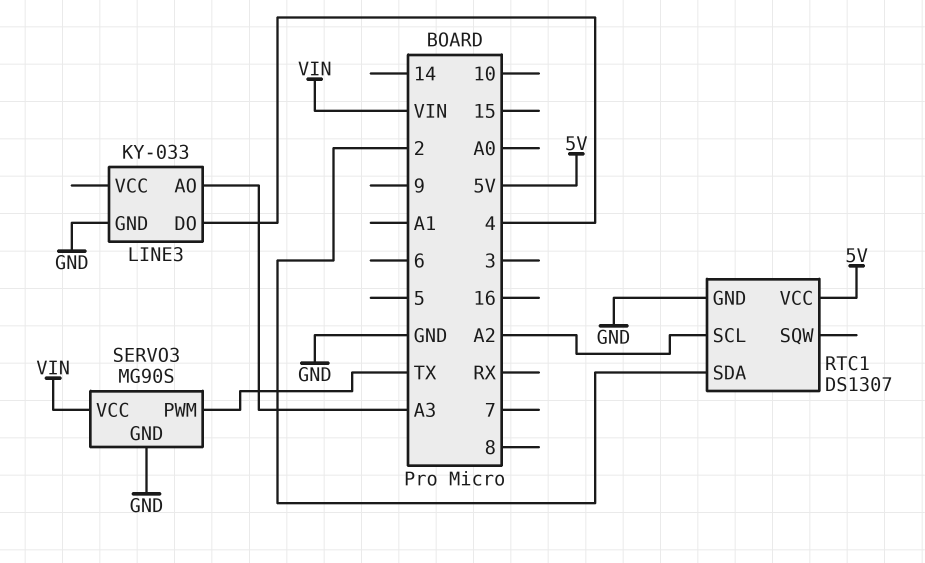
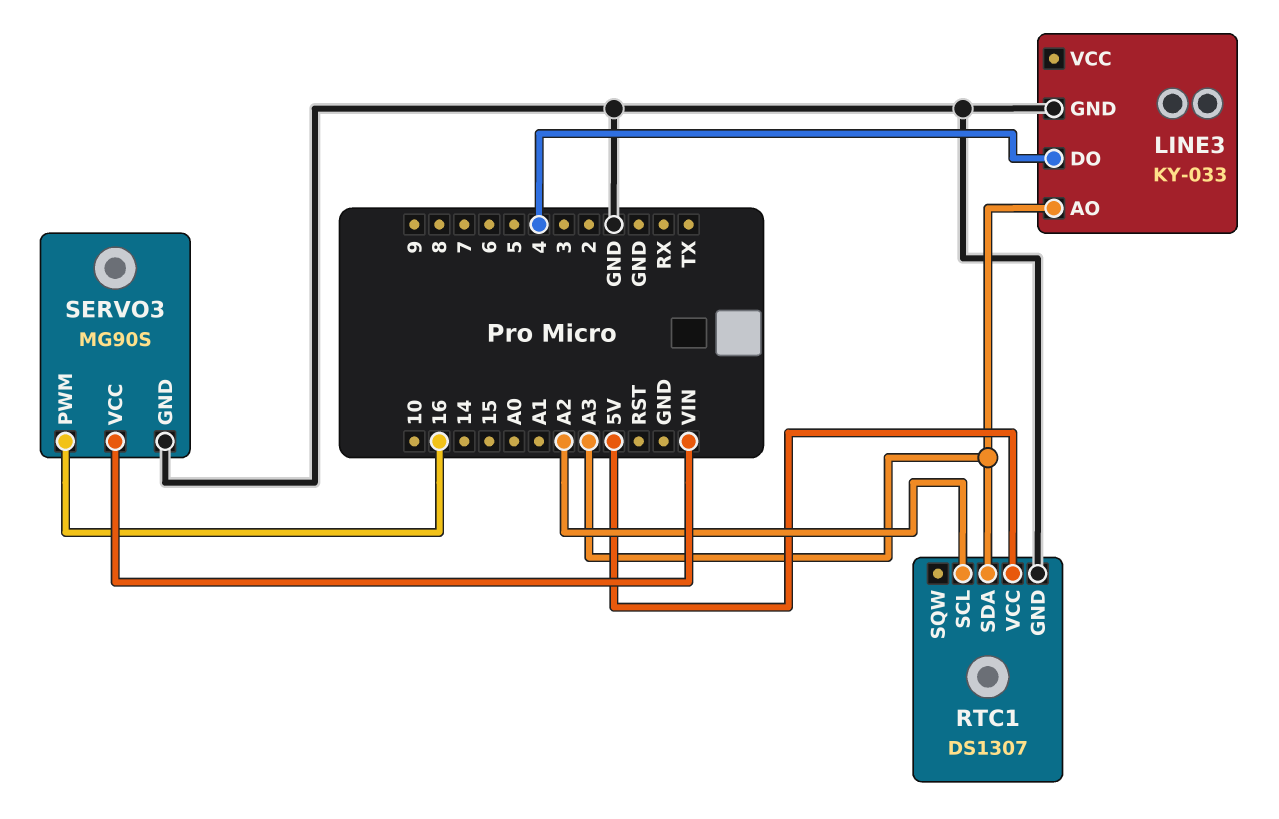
RTC1 pin SDA: 2 -> A3
SERVO3 pin PWM: TX -> 16

